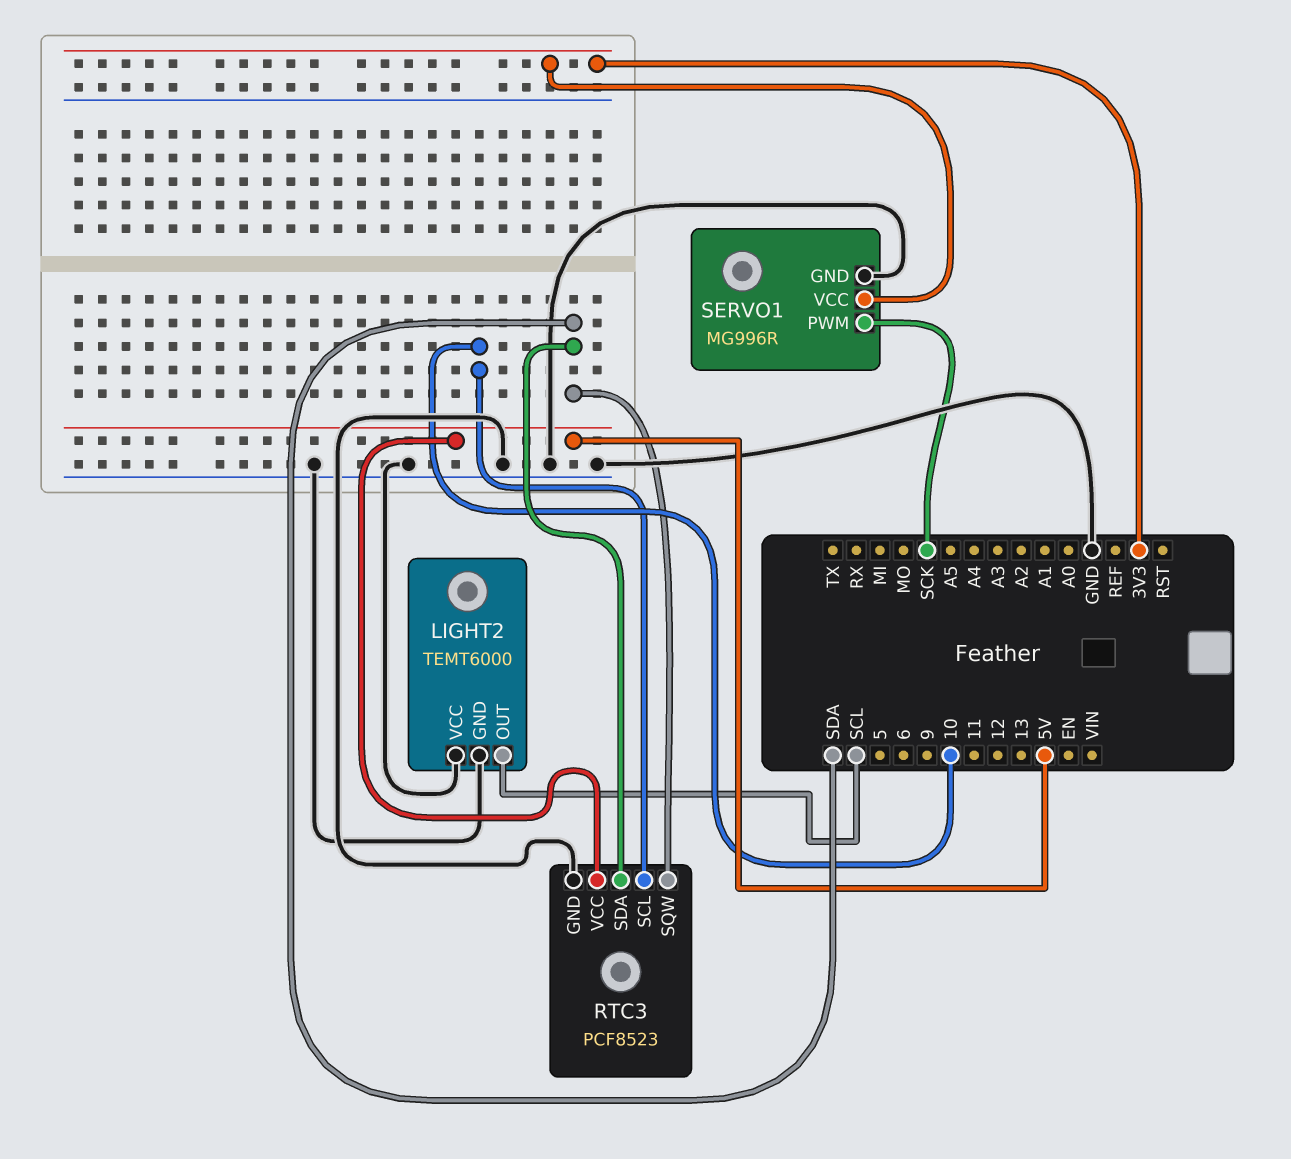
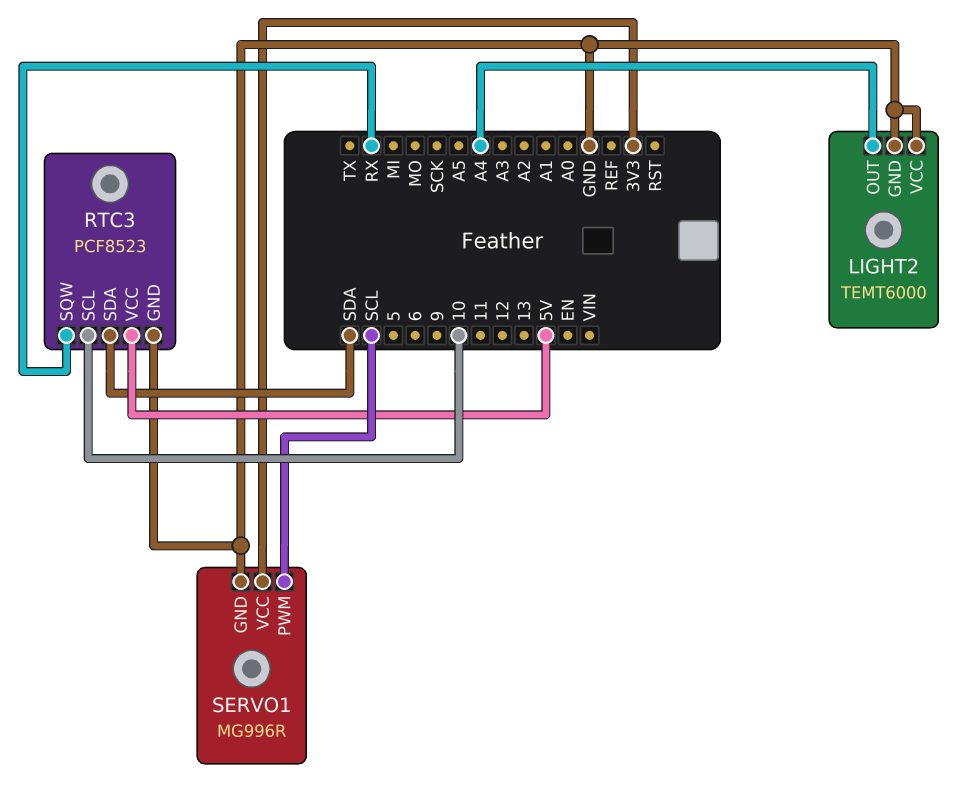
LIGHT2 pin OUT: SCL -> A4
RTC3 pin SQW: SDA -> RX
SERVO1 pin PWM: SCK -> SCL

